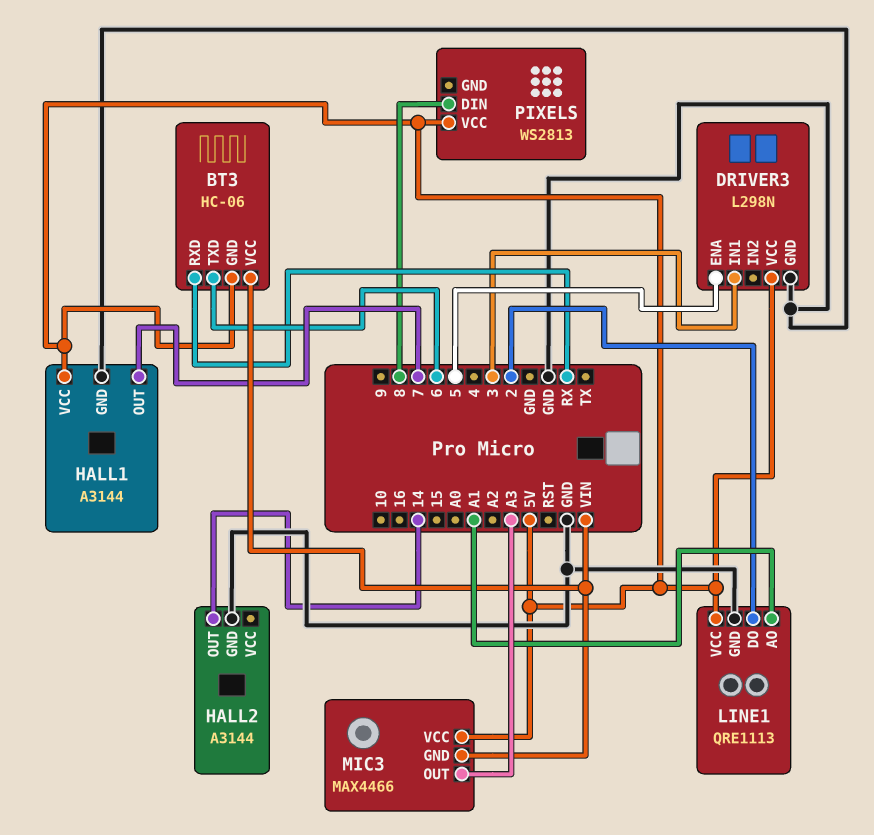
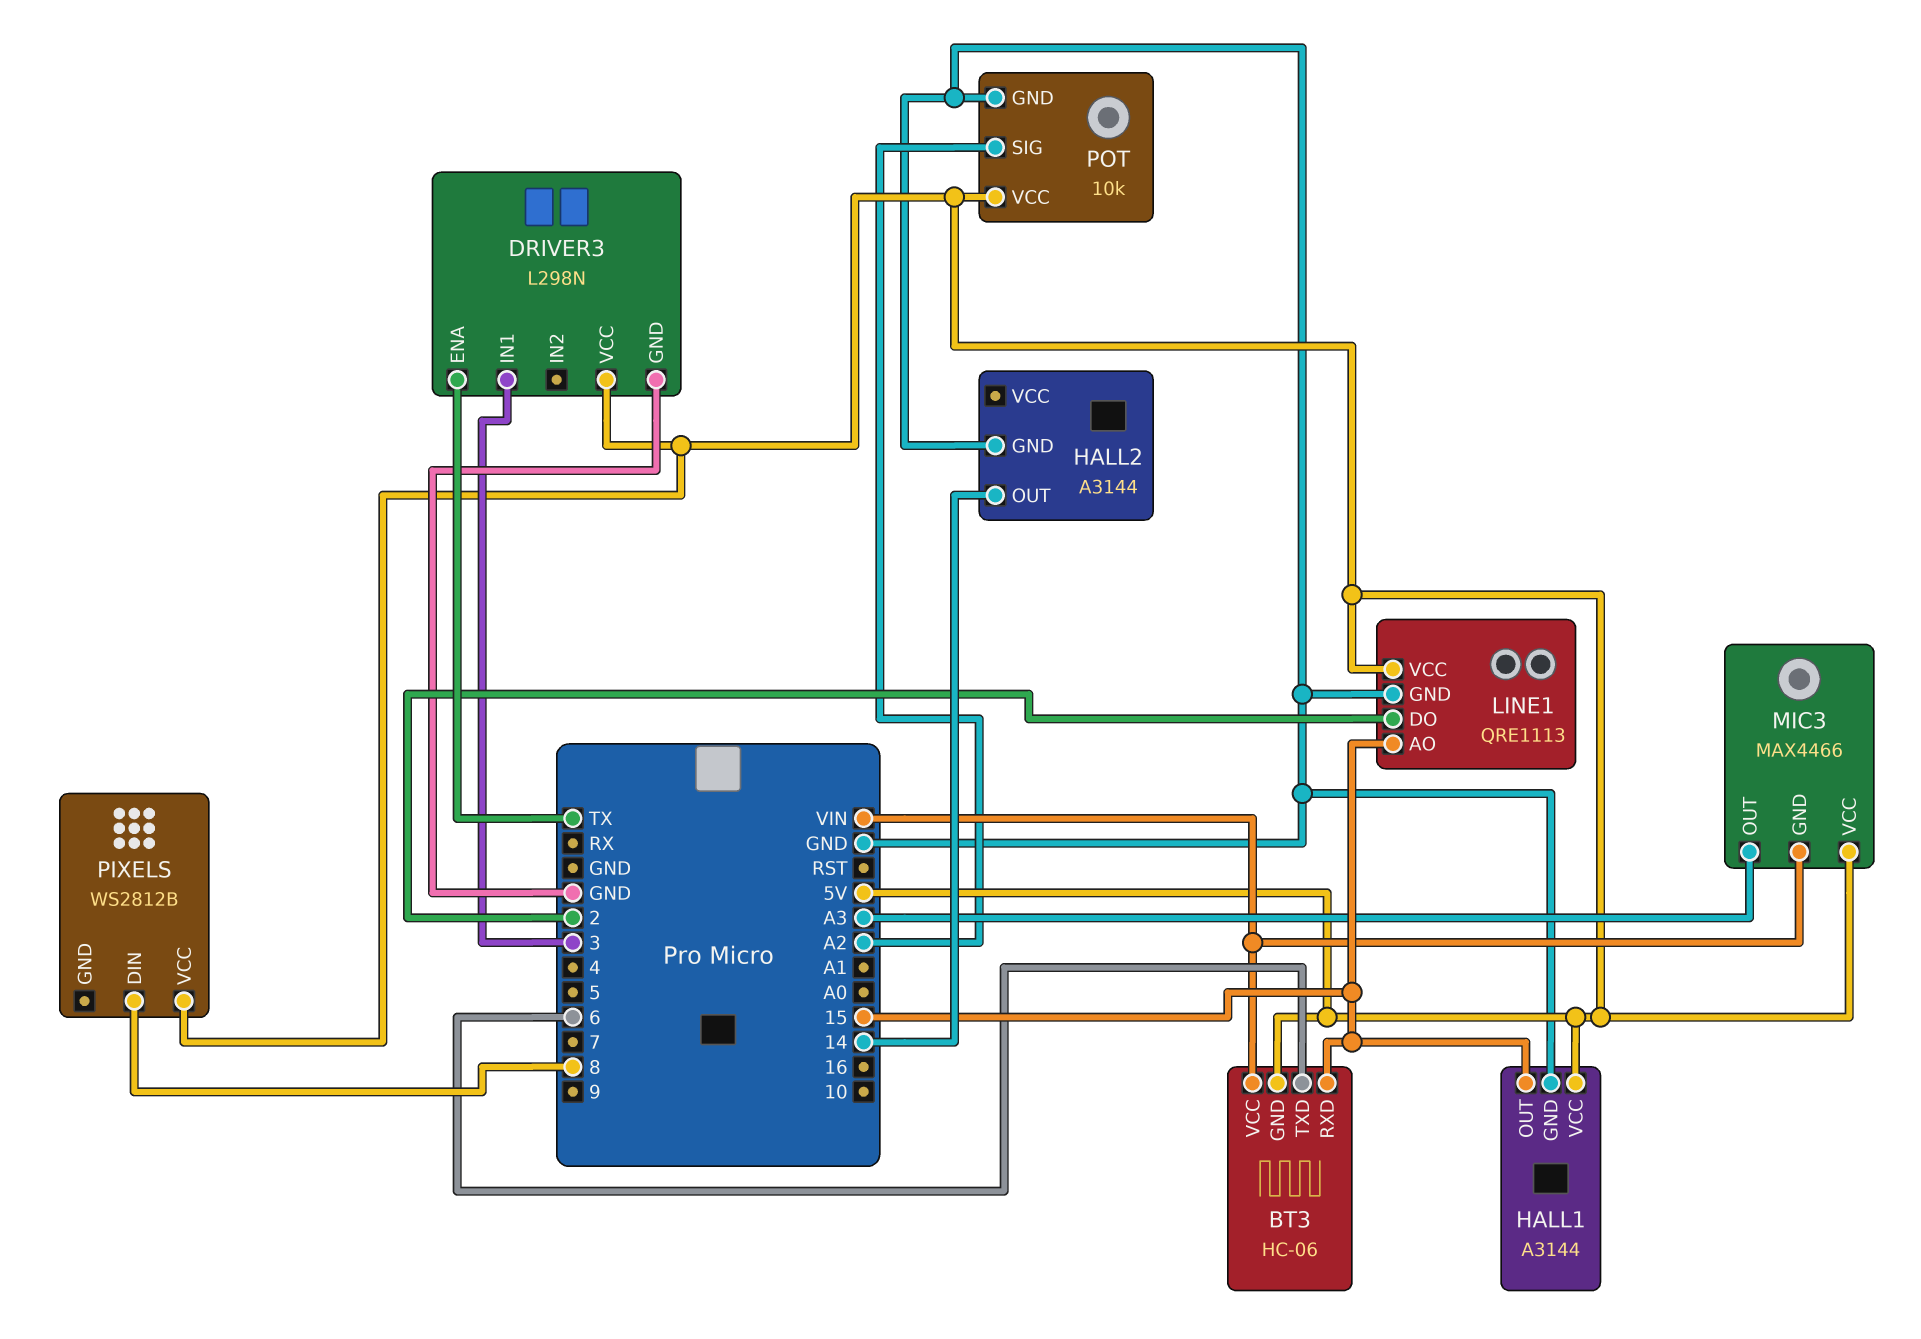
BT3 pin RXD: RX -> 15
DRIVER3 pin ENA: 5 -> TX
HALL1 pin OUT: 7 -> 15
LINE1 pin AO: A1 -> 15
PIXELS: WS2813 -> WS2812B
POT: none -> 10k
POT pin GND: none -> GND
POT pin SIG: none -> A2
POT pin VCC: none -> 5V

